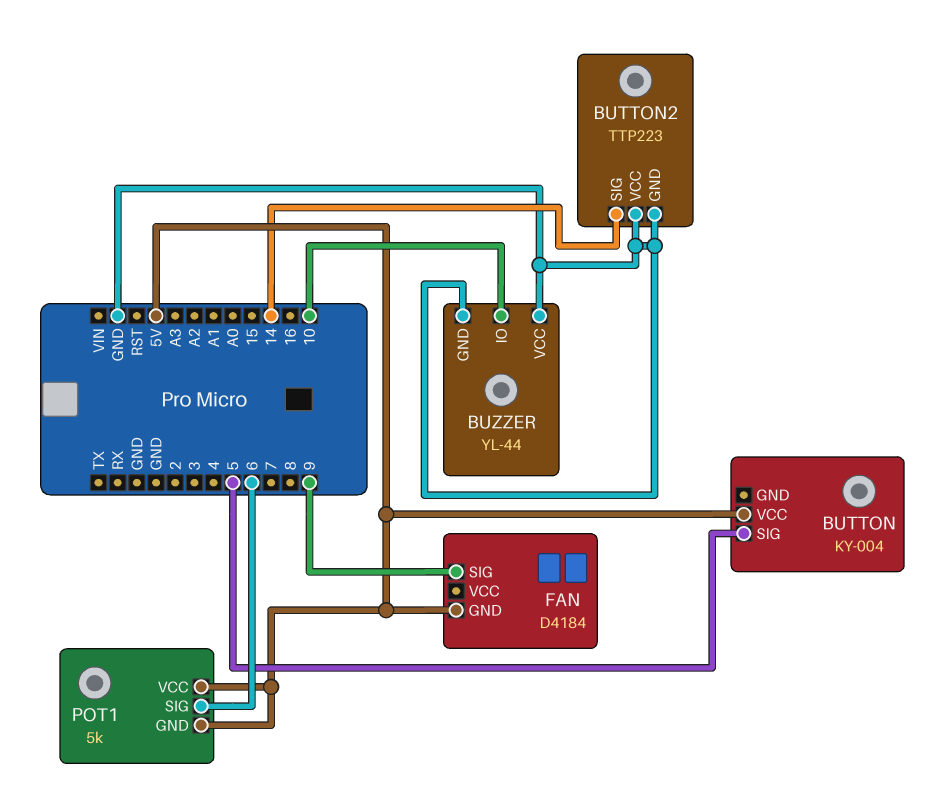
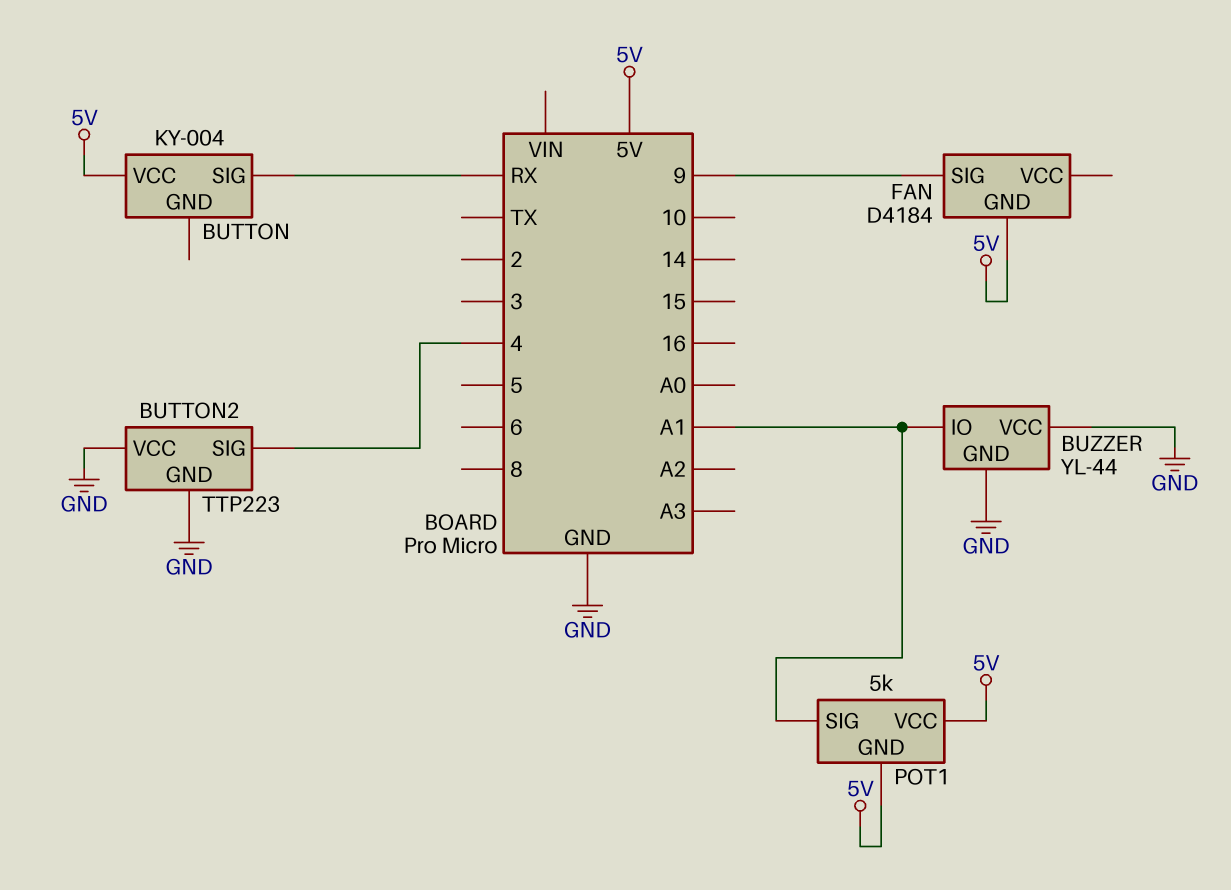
BUTTON pin SIG: 5 -> RX
BUTTON2 pin SIG: 14 -> 4
BUZZER pin IO: 10 -> A1
POT1 pin SIG: 6 -> A1

